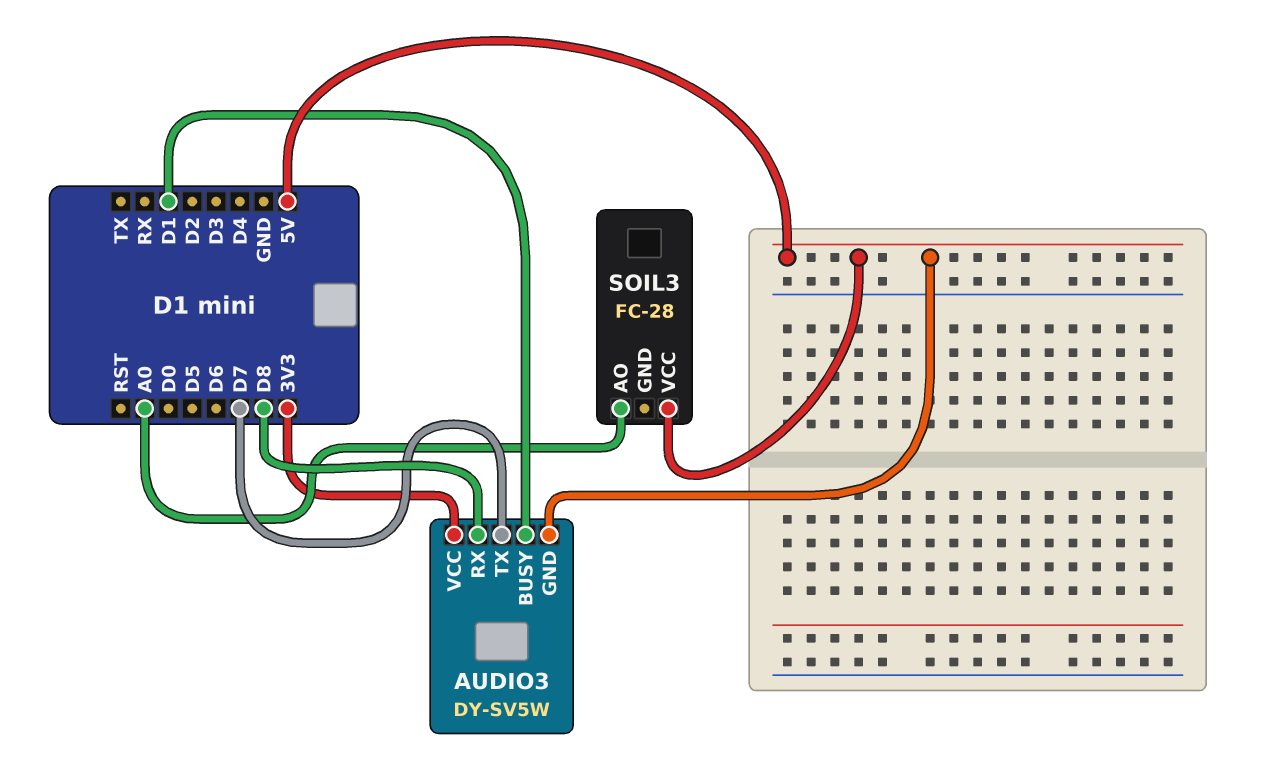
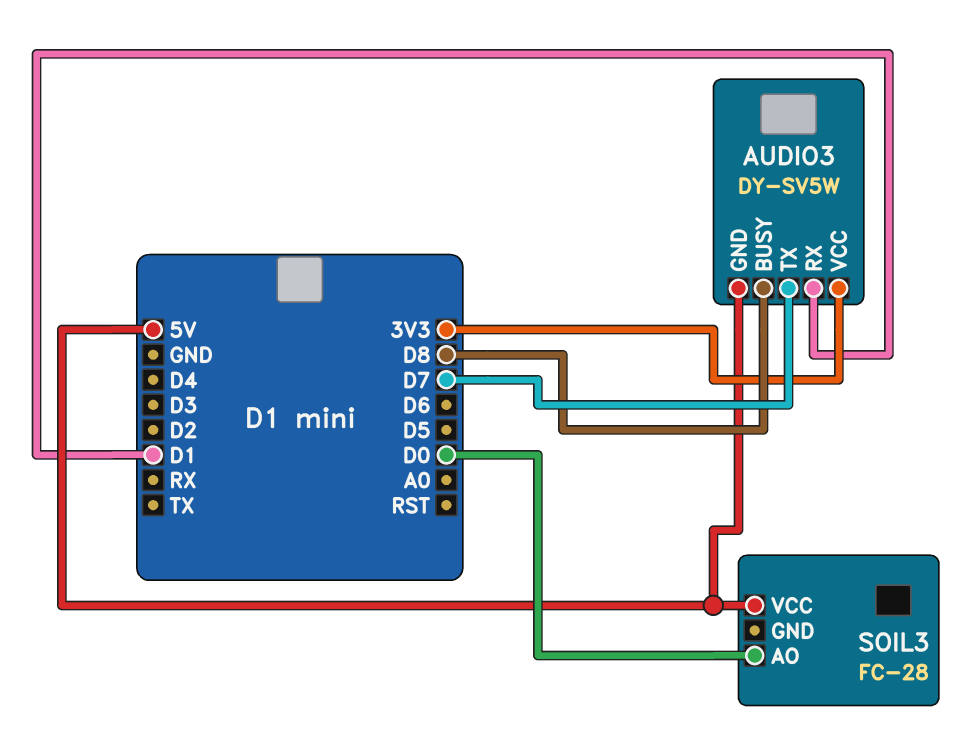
AUDIO3 pin BUSY: D1 -> D8
AUDIO3 pin RX: D8 -> D1
SOIL3 pin AO: A0 -> D0

